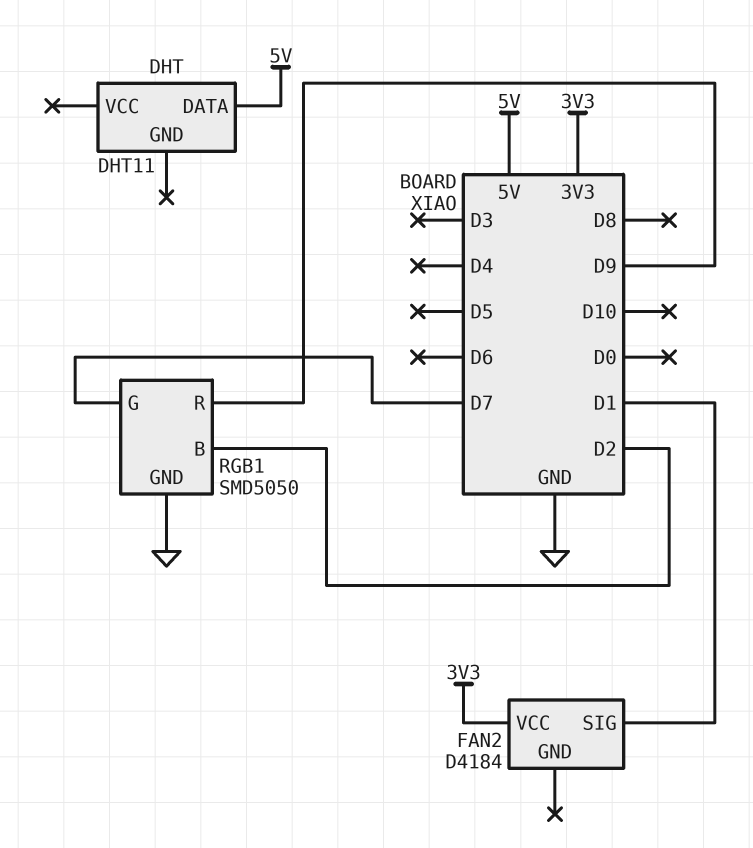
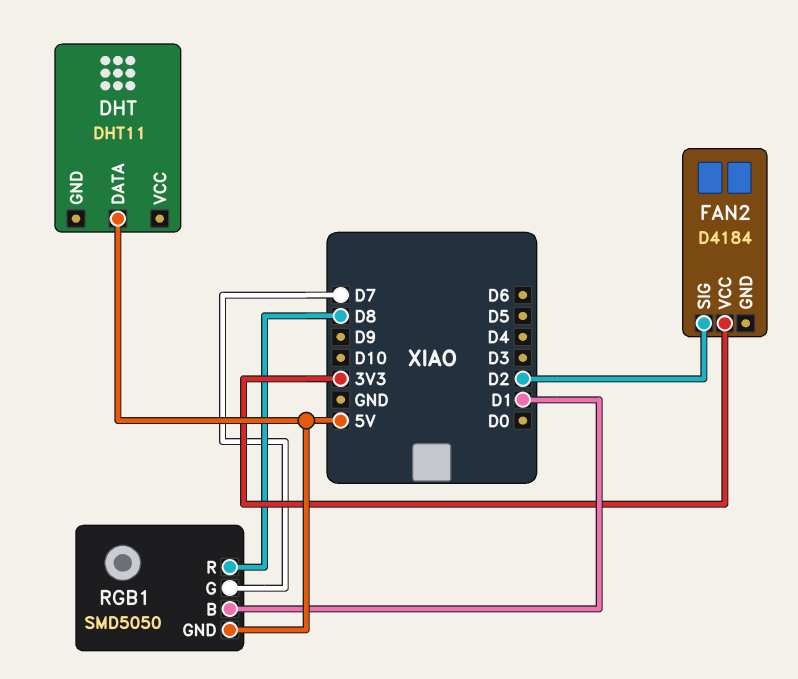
FAN2 pin SIG: D1 -> D2
RGB1 pin B: D2 -> D1
RGB1 pin GND: GND -> 5V
RGB1 pin R: D9 -> D8

